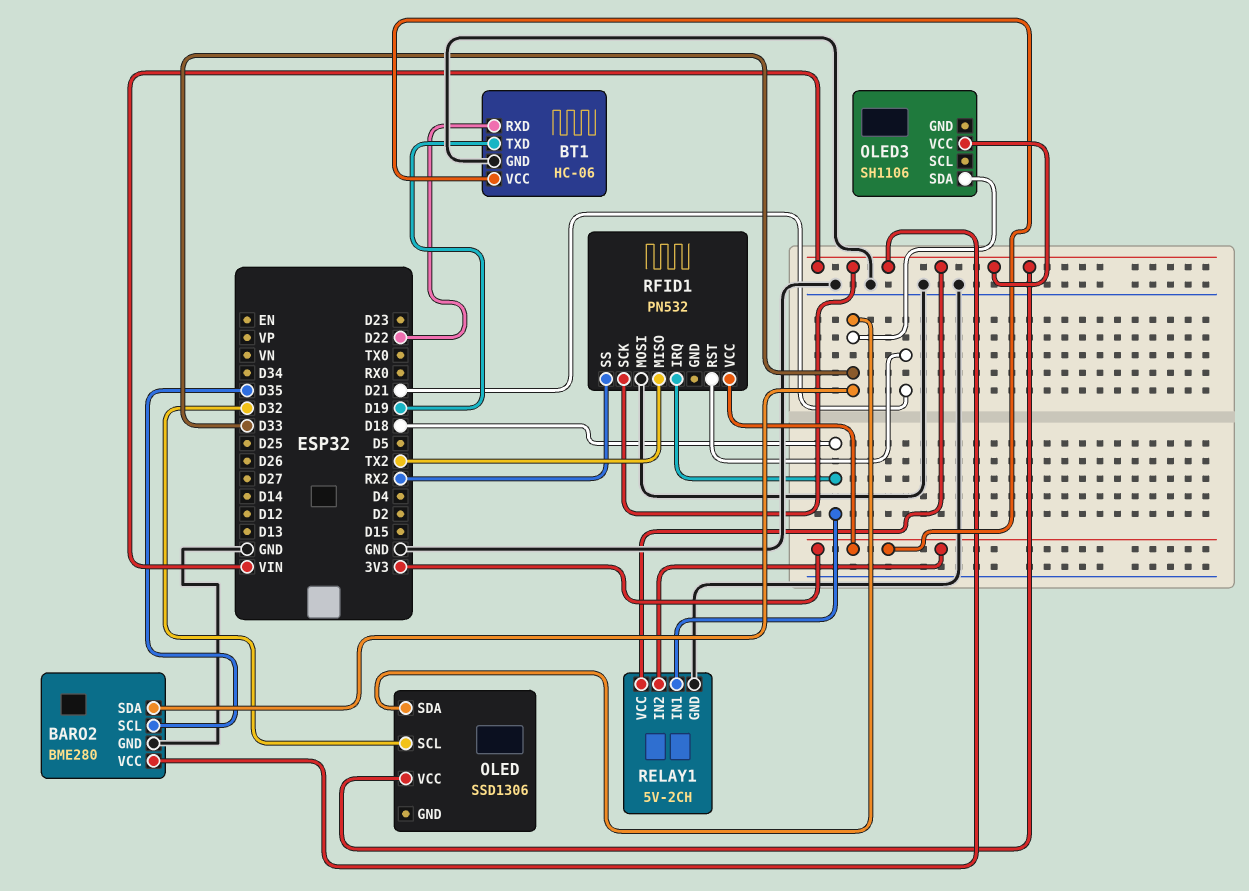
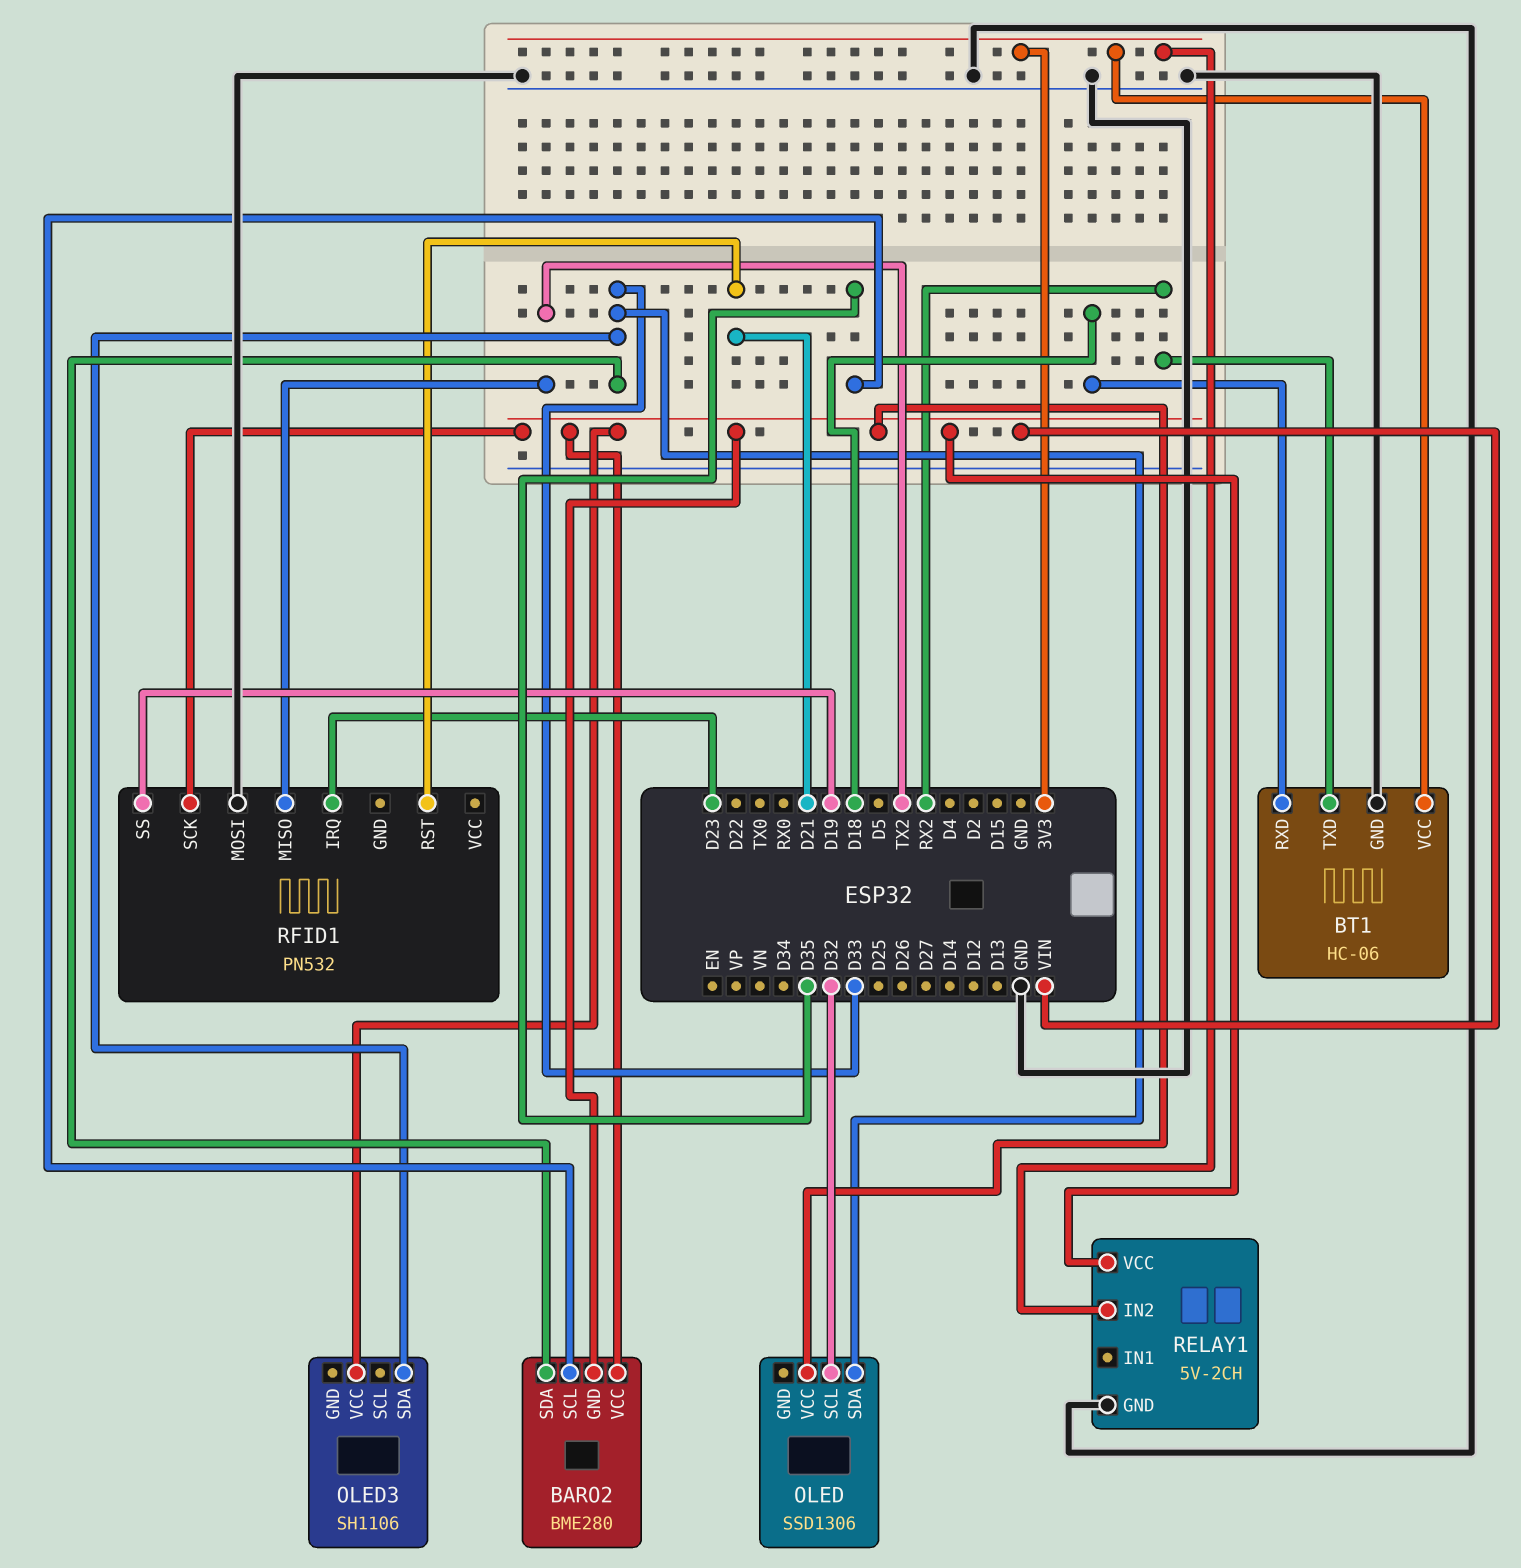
BARO2 pin GND: GND -> VIN
BT1 pin RXD: D22 -> D18
BT1 pin TXD: D19 -> RX2
RELAY1 pin IN1: D18 -> none
RFID1 pin IRQ: D18 -> D23
RFID1 pin SS: RX2 -> D19
RFID1 pin VCC: 3V3 -> none

